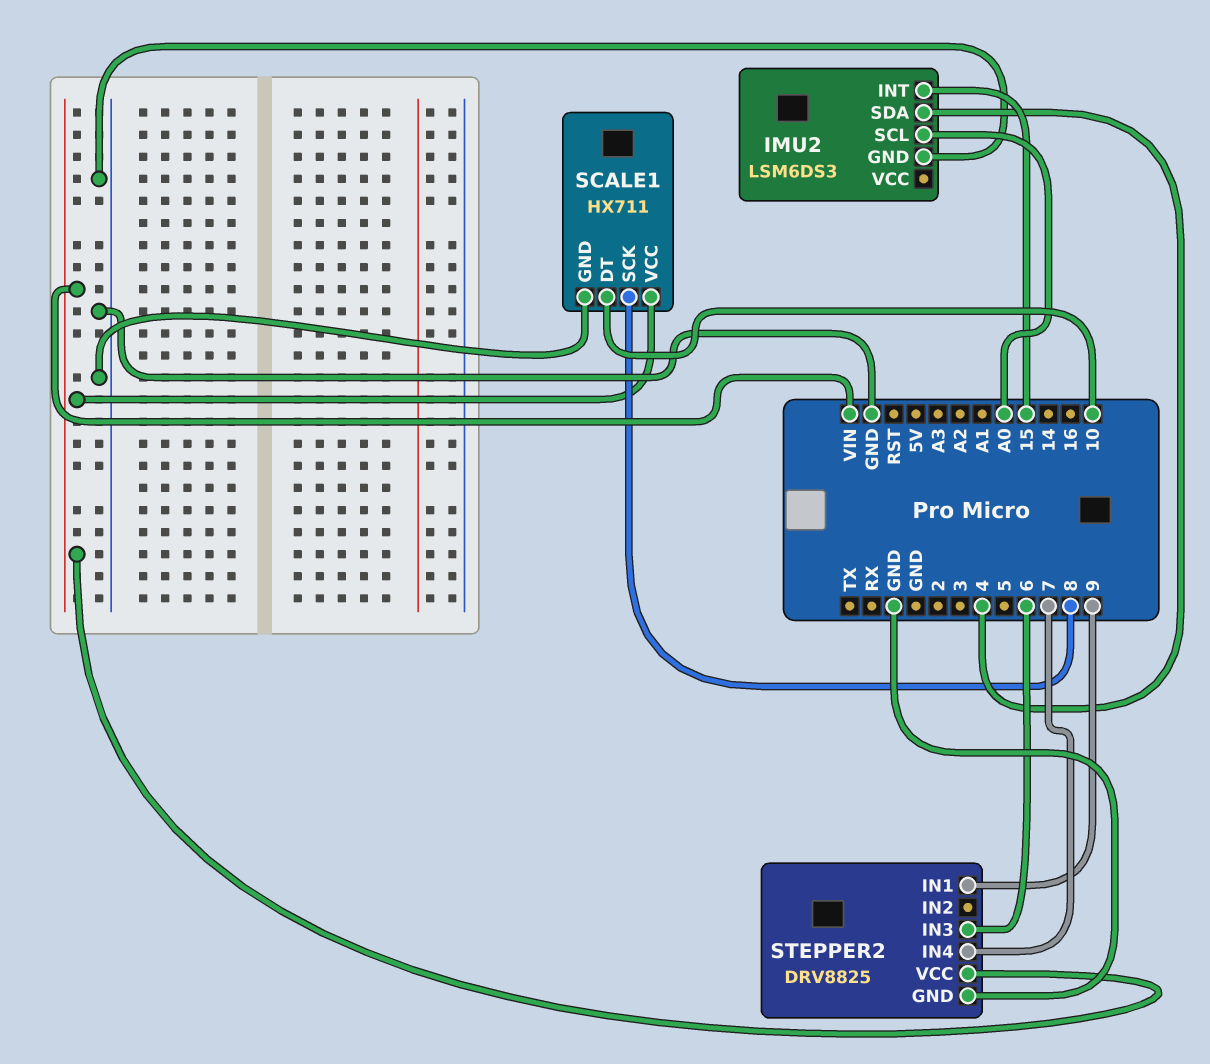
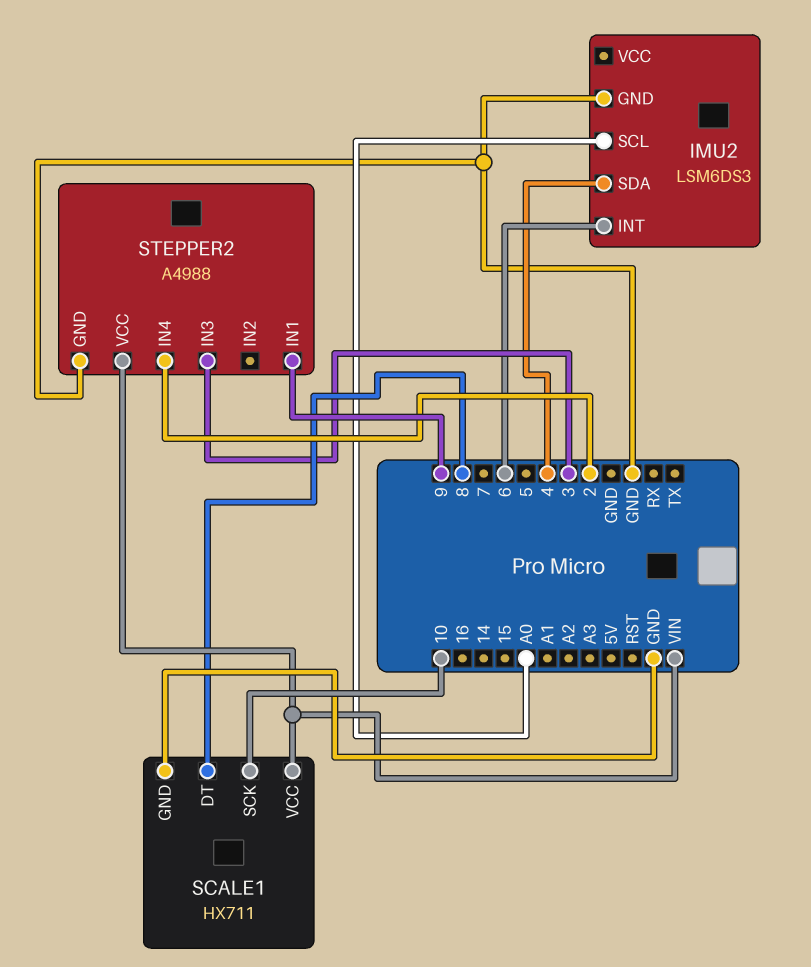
IMU2 pin INT: 15 -> 6
SCALE1 pin DT: 10 -> 8
SCALE1 pin SCK: 8 -> 10
STEPPER2: DRV8825 -> A4988
STEPPER2 pin IN3: 6 -> 3
STEPPER2 pin IN4: 7 -> 2

